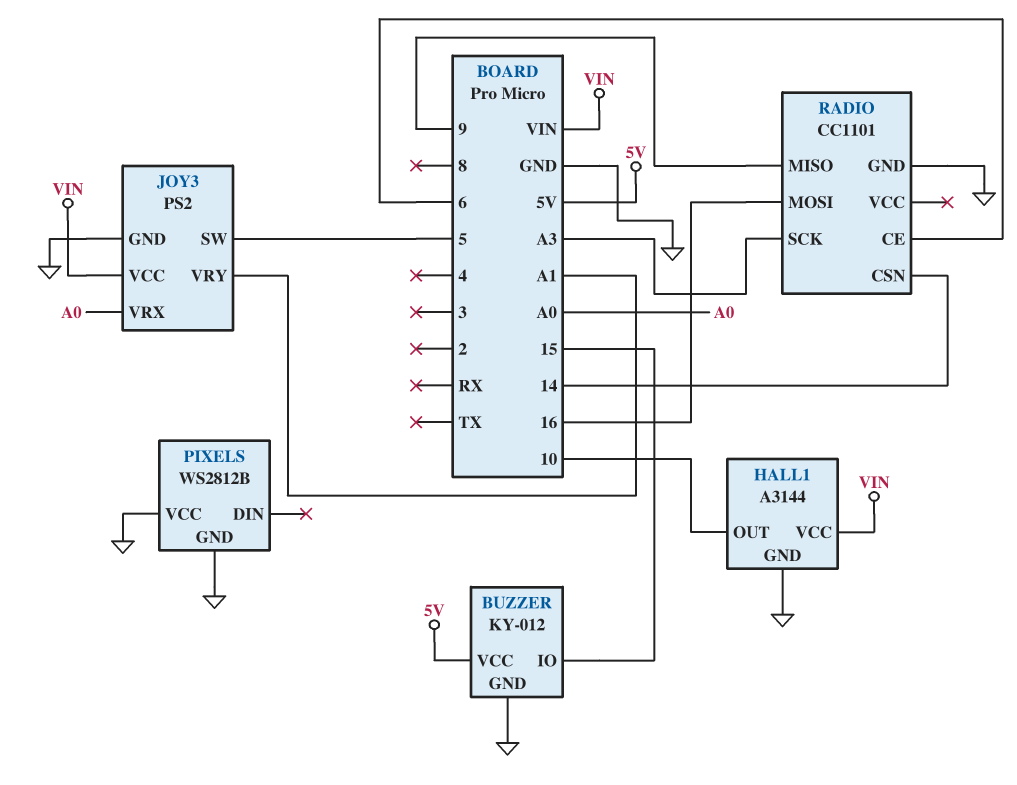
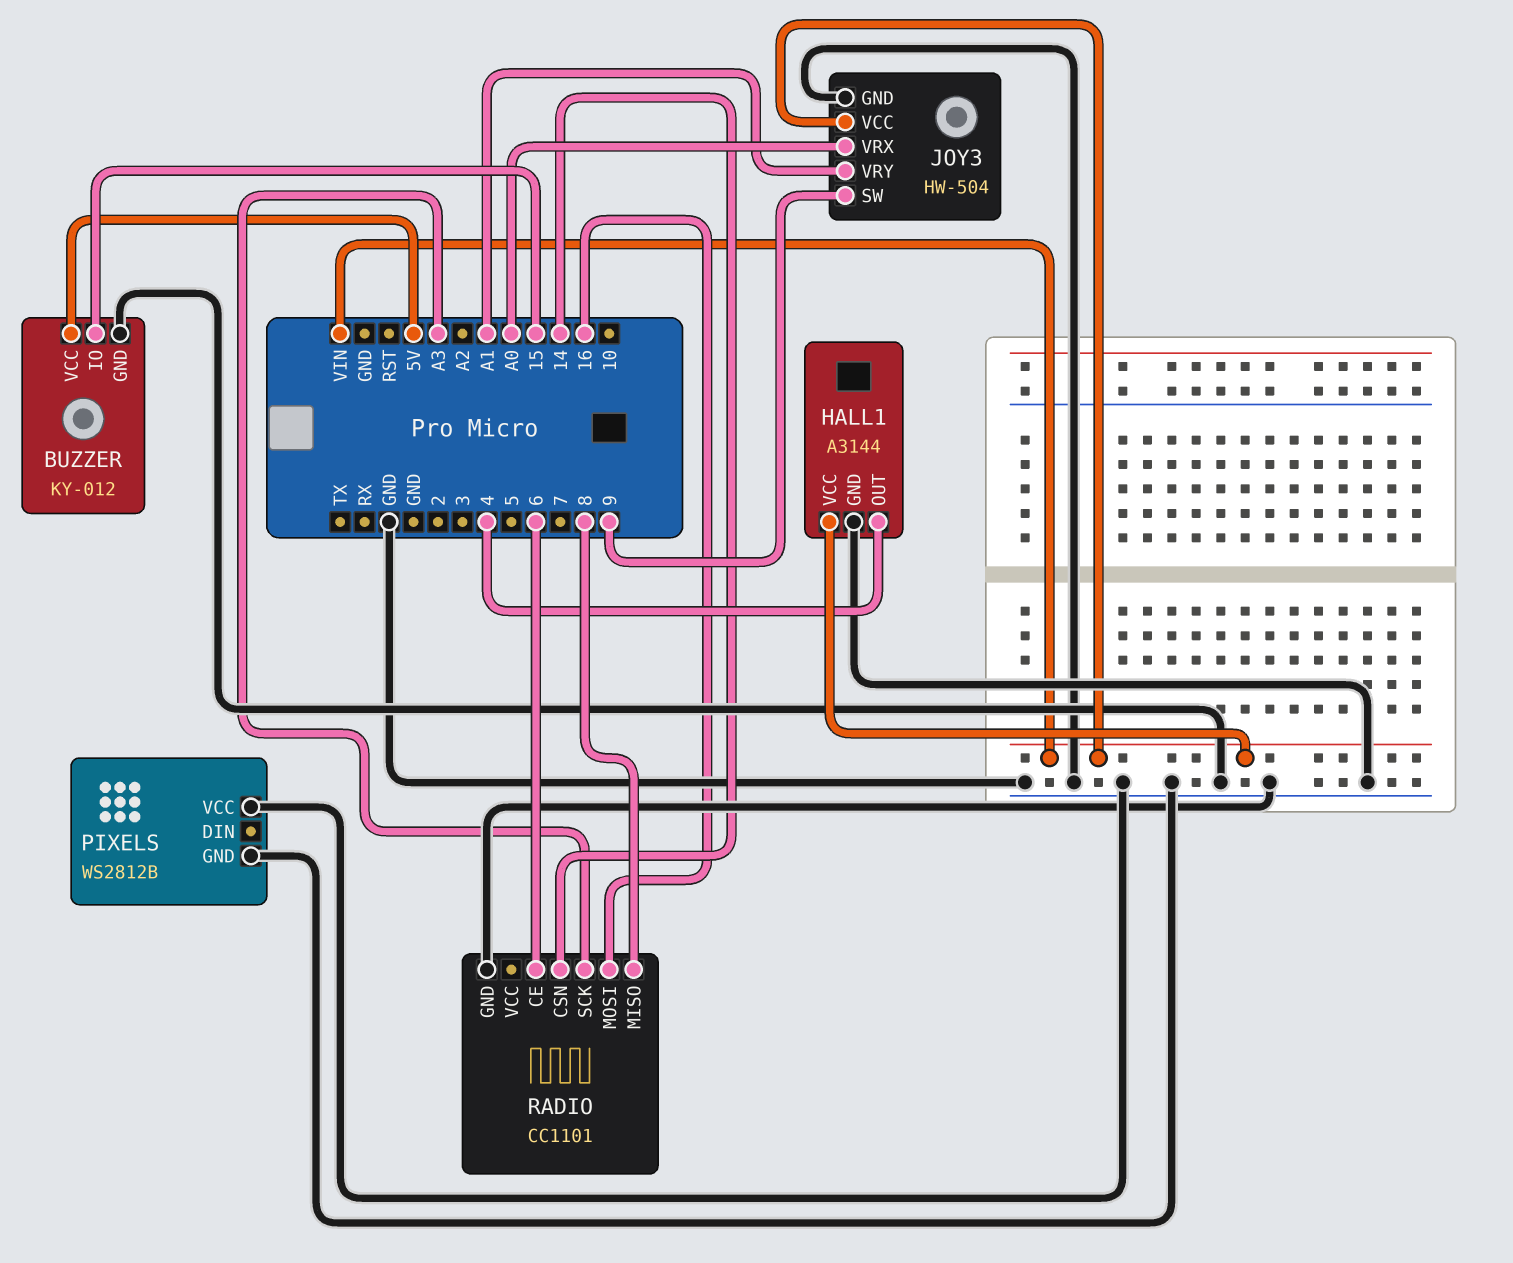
HALL1 pin OUT: 10 -> 4
JOY3: PS2 -> HW-504
JOY3 pin SW: 5 -> 9
RADIO pin MISO: 9 -> 8

